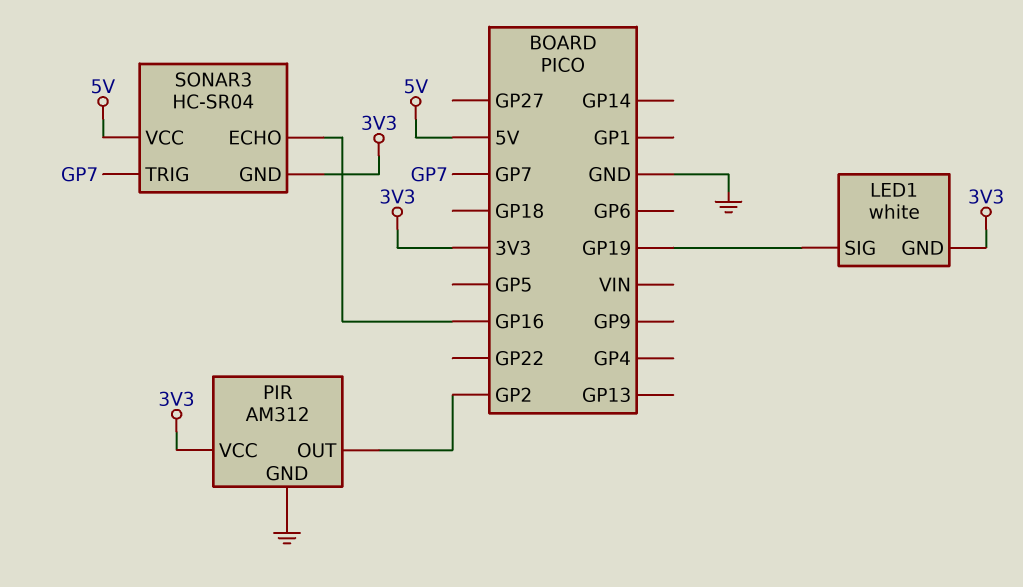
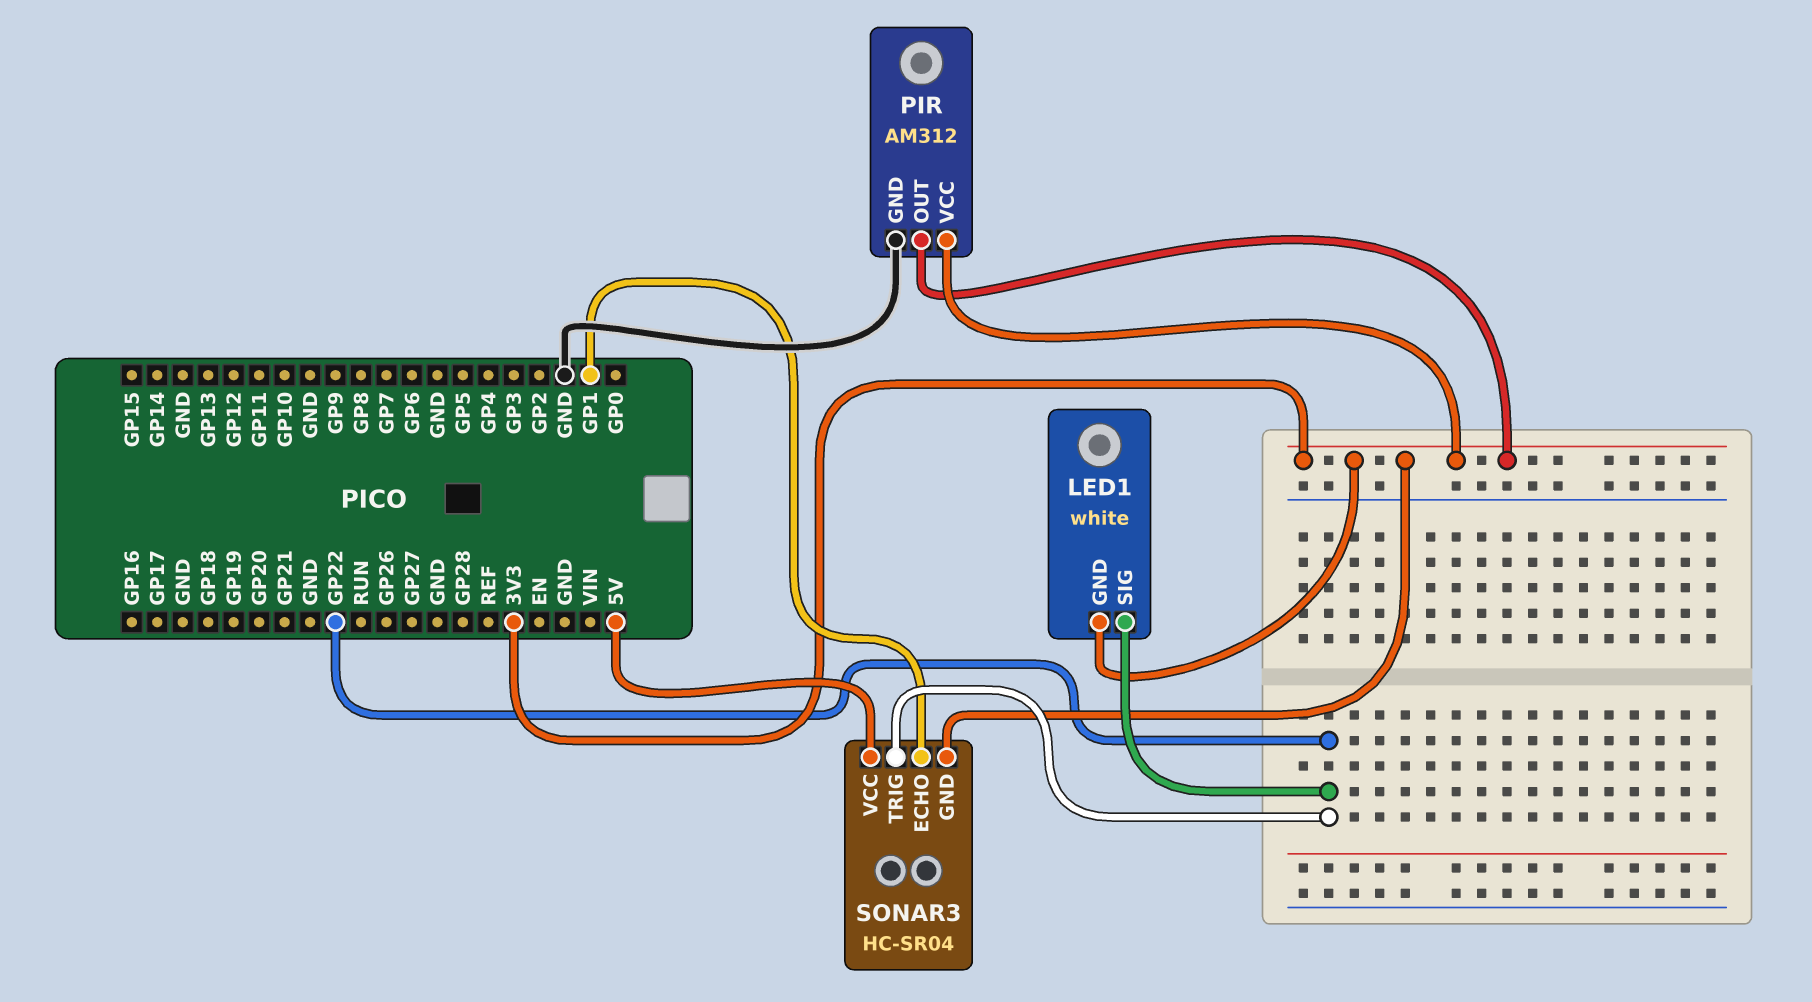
LED1 pin SIG: GP19 -> GP22
PIR pin OUT: GP2 -> 3V3
SONAR3 pin ECHO: GP16 -> GP1
SONAR3 pin TRIG: GP7 -> GP22

